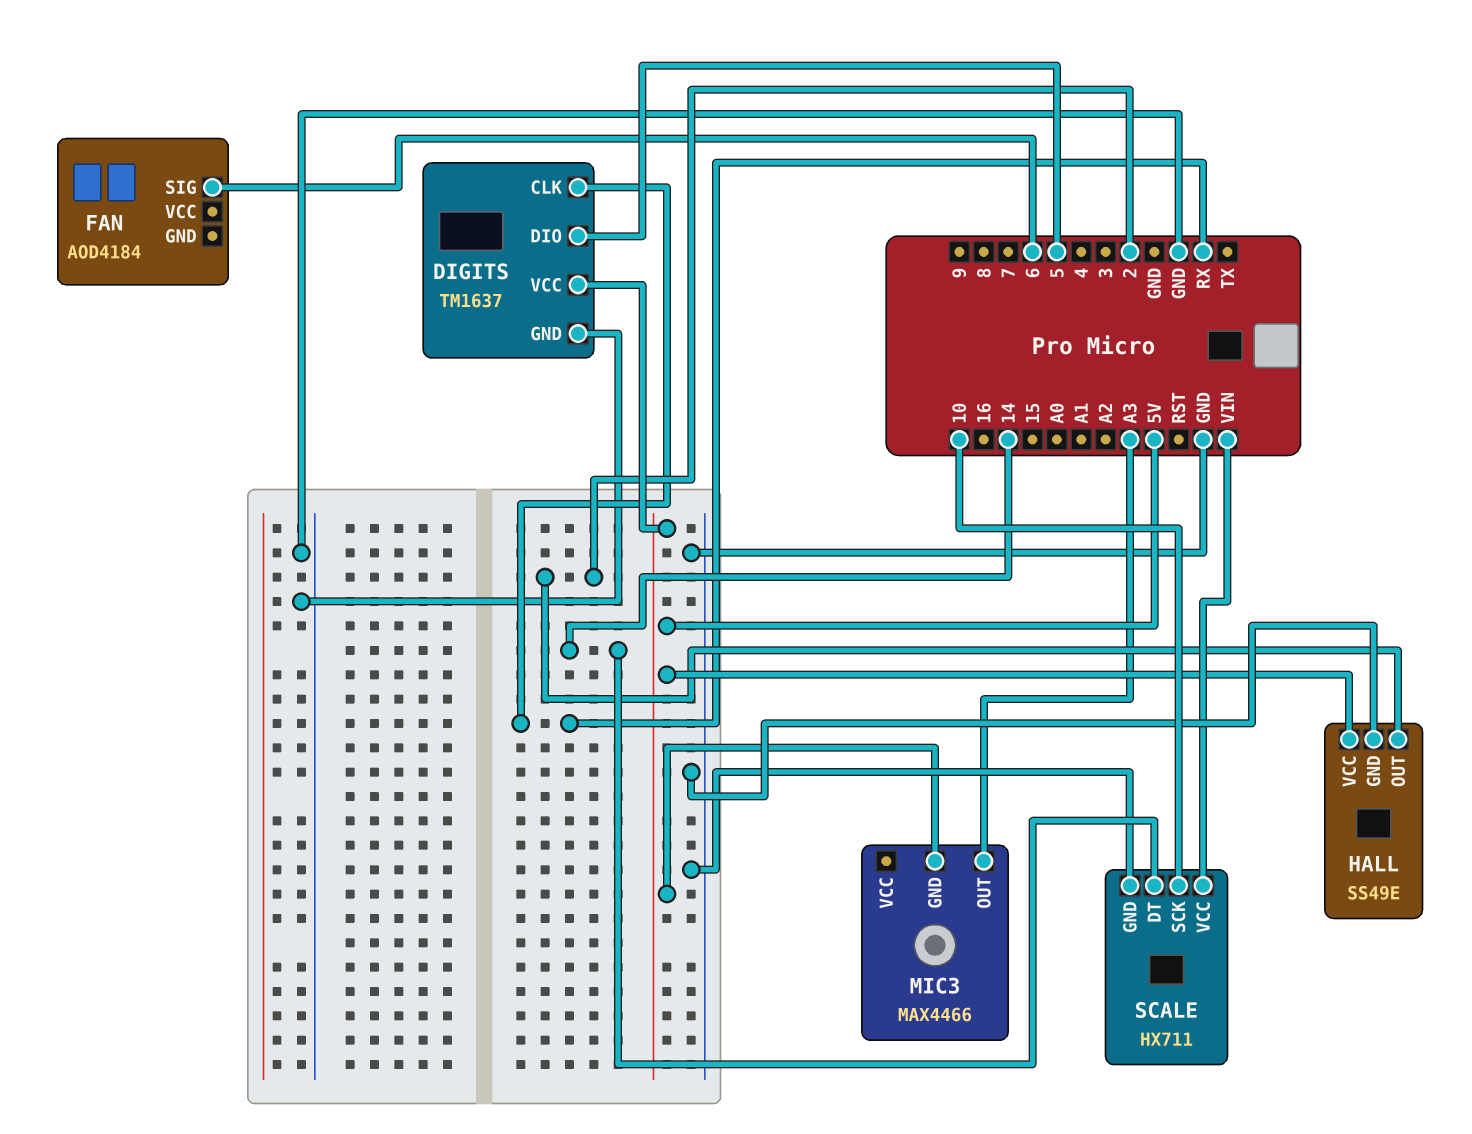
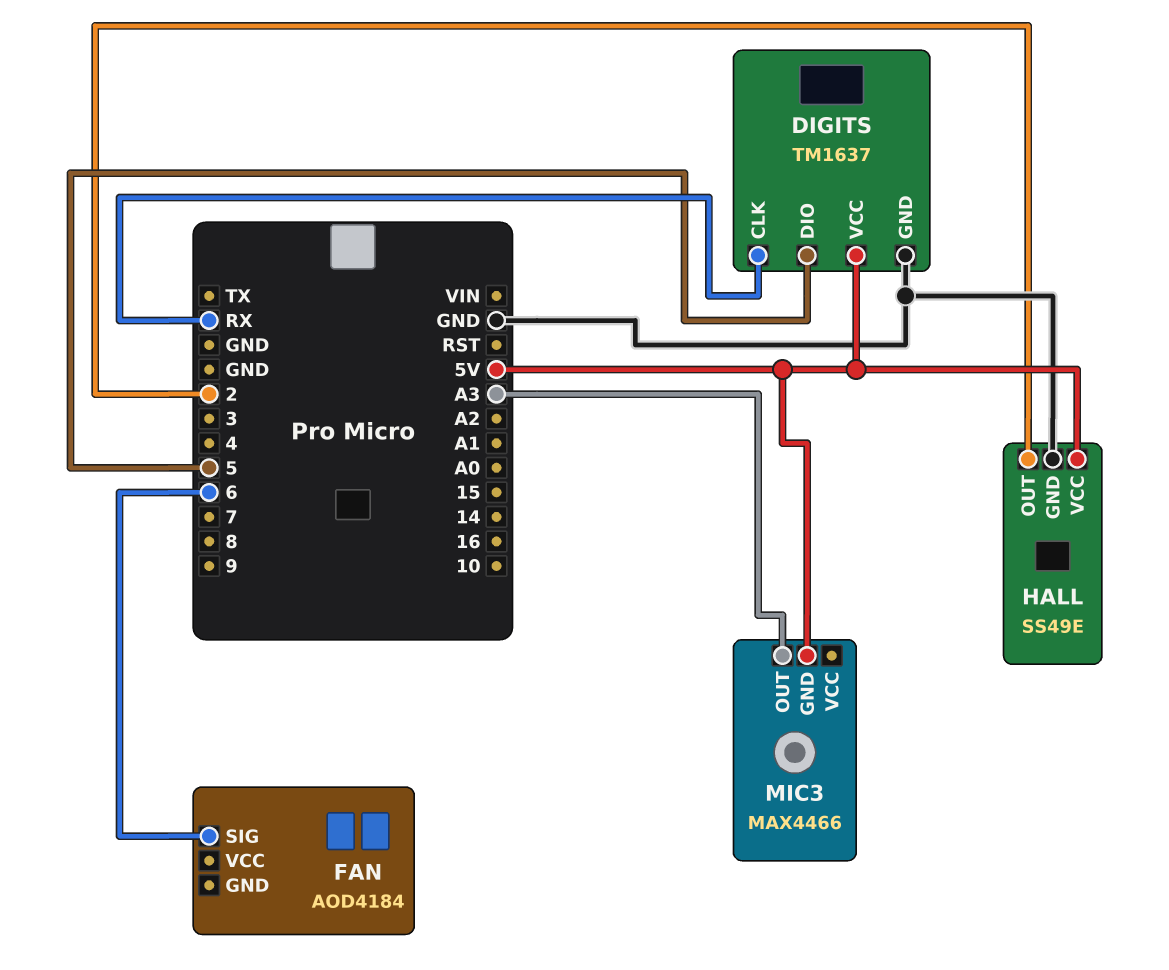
SCALE: HX711 -> none
SCALE pin DT: 14 -> none
SCALE pin GND: GND -> none
SCALE pin SCK: 10 -> none
SCALE pin VCC: VIN -> none

